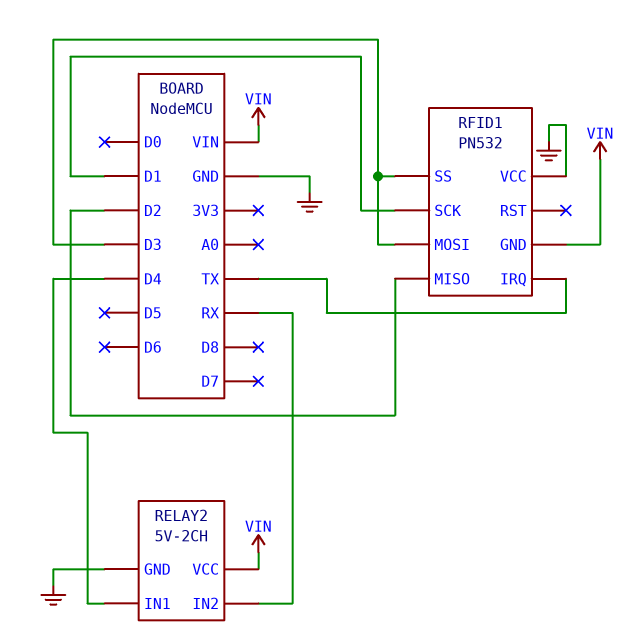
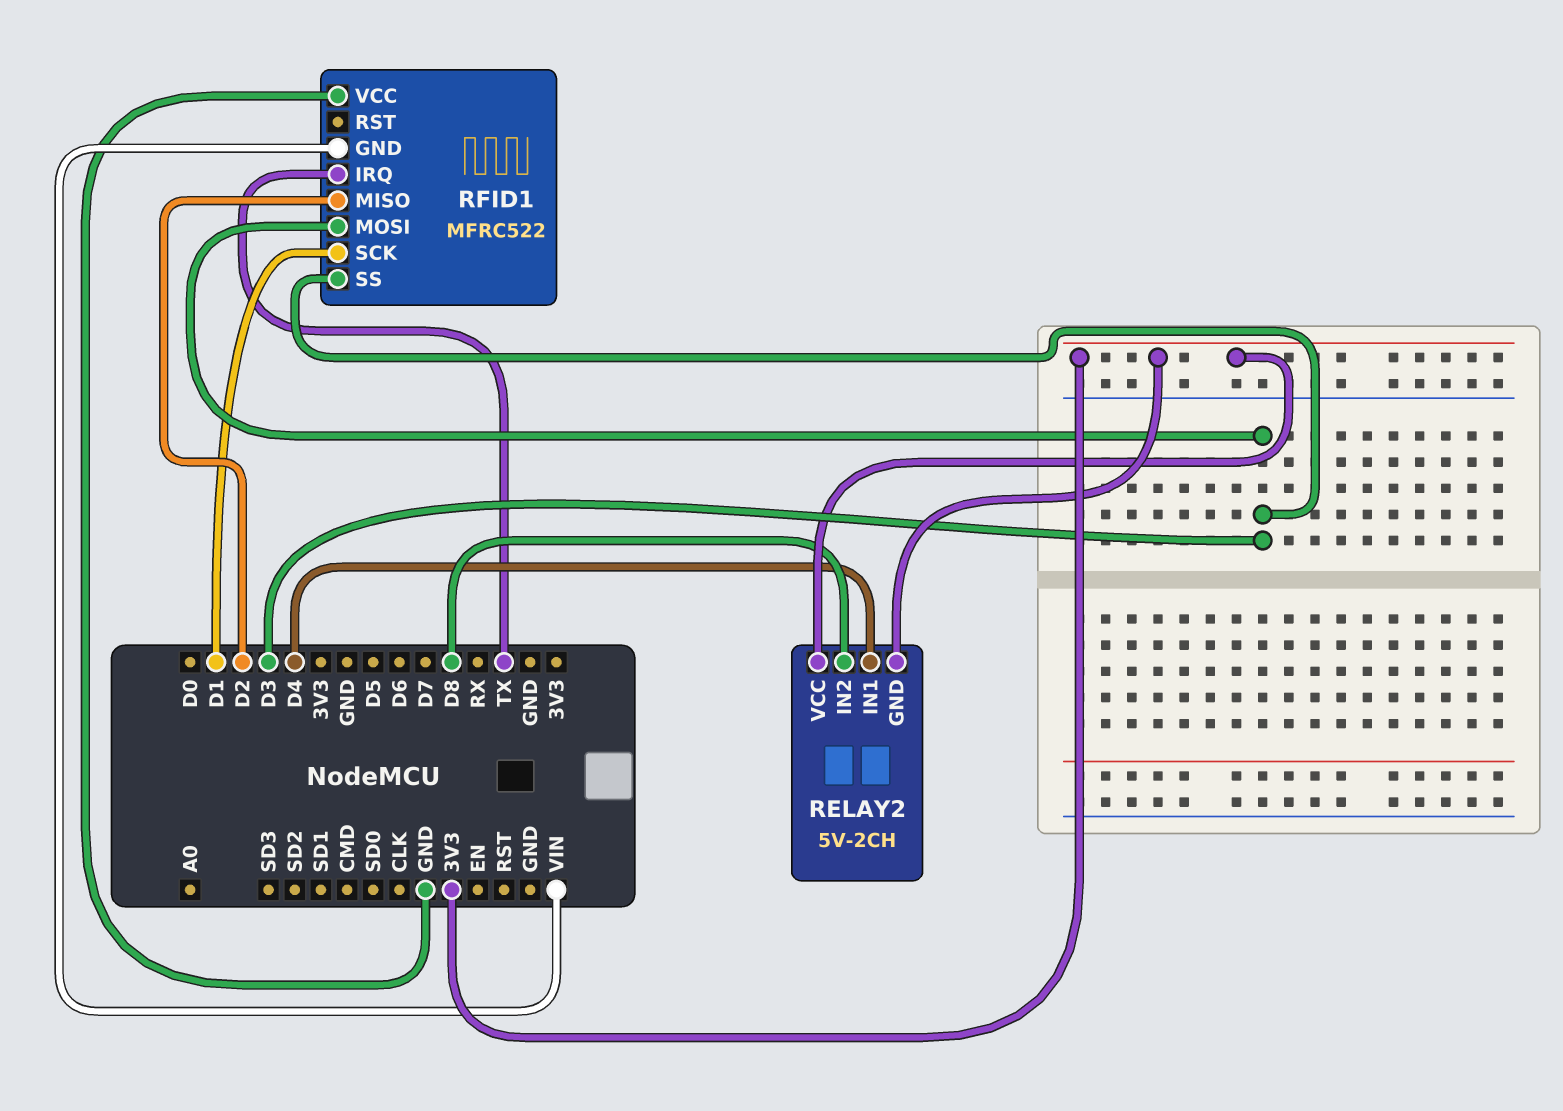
RELAY2 pin GND: GND -> 3V3
RELAY2 pin IN2: RX -> D8
RELAY2 pin VCC: VIN -> 3V3
RFID1: PN532 -> MFRC522

